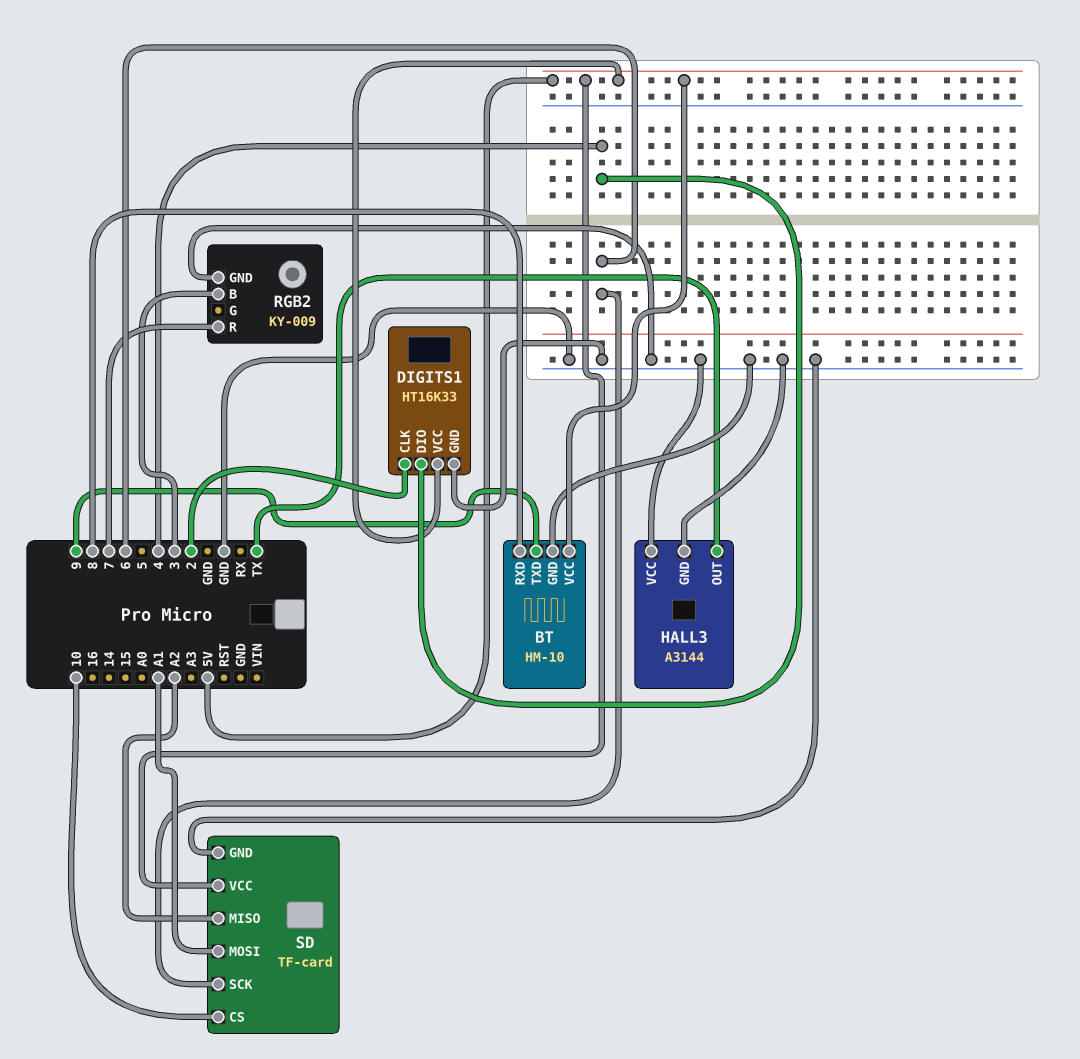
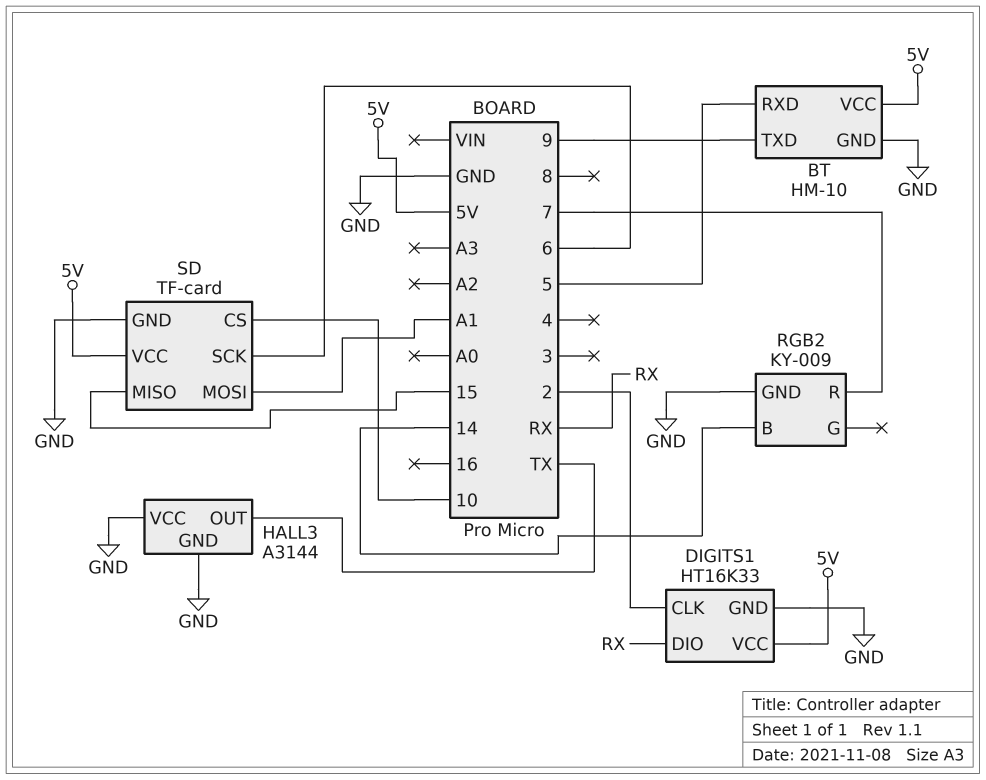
BT pin RXD: 8 -> 5
DIGITS1 pin DIO: 4 -> RX
RGB2 pin B: 3 -> 14
SD pin MISO: A2 -> 15

